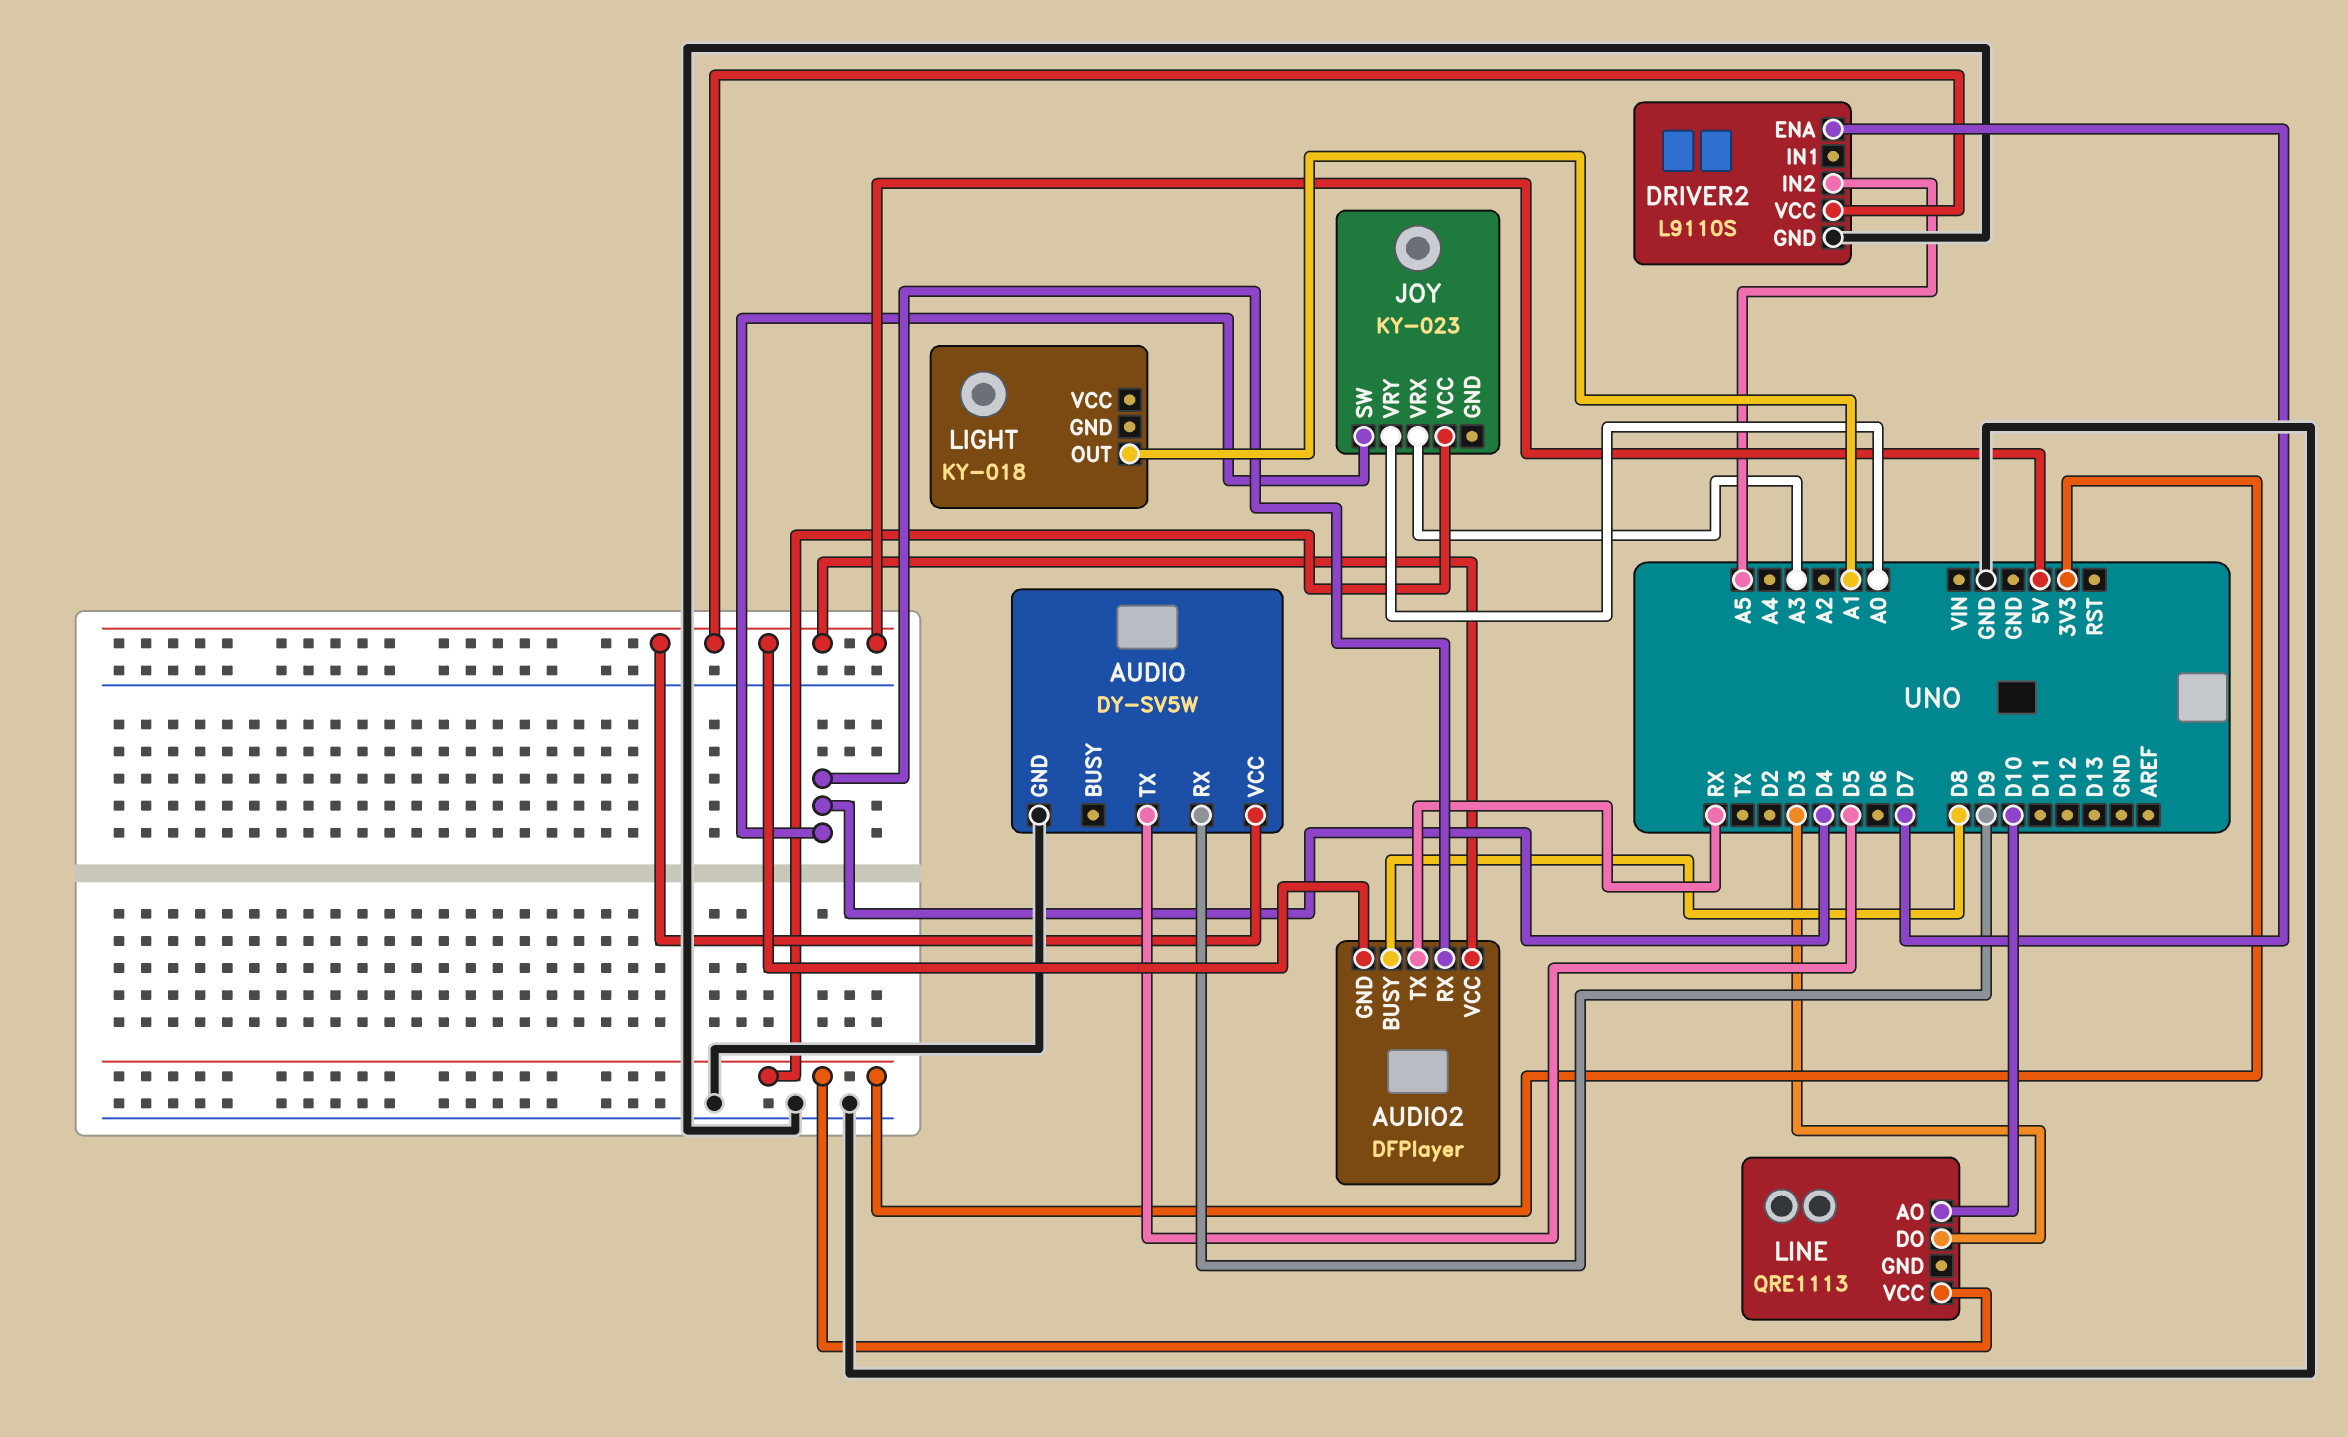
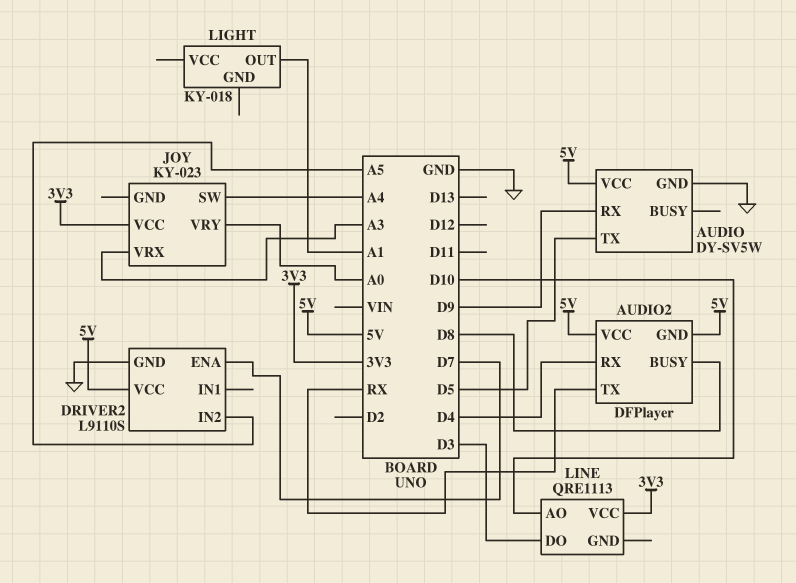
JOY pin SW: D4 -> A4

